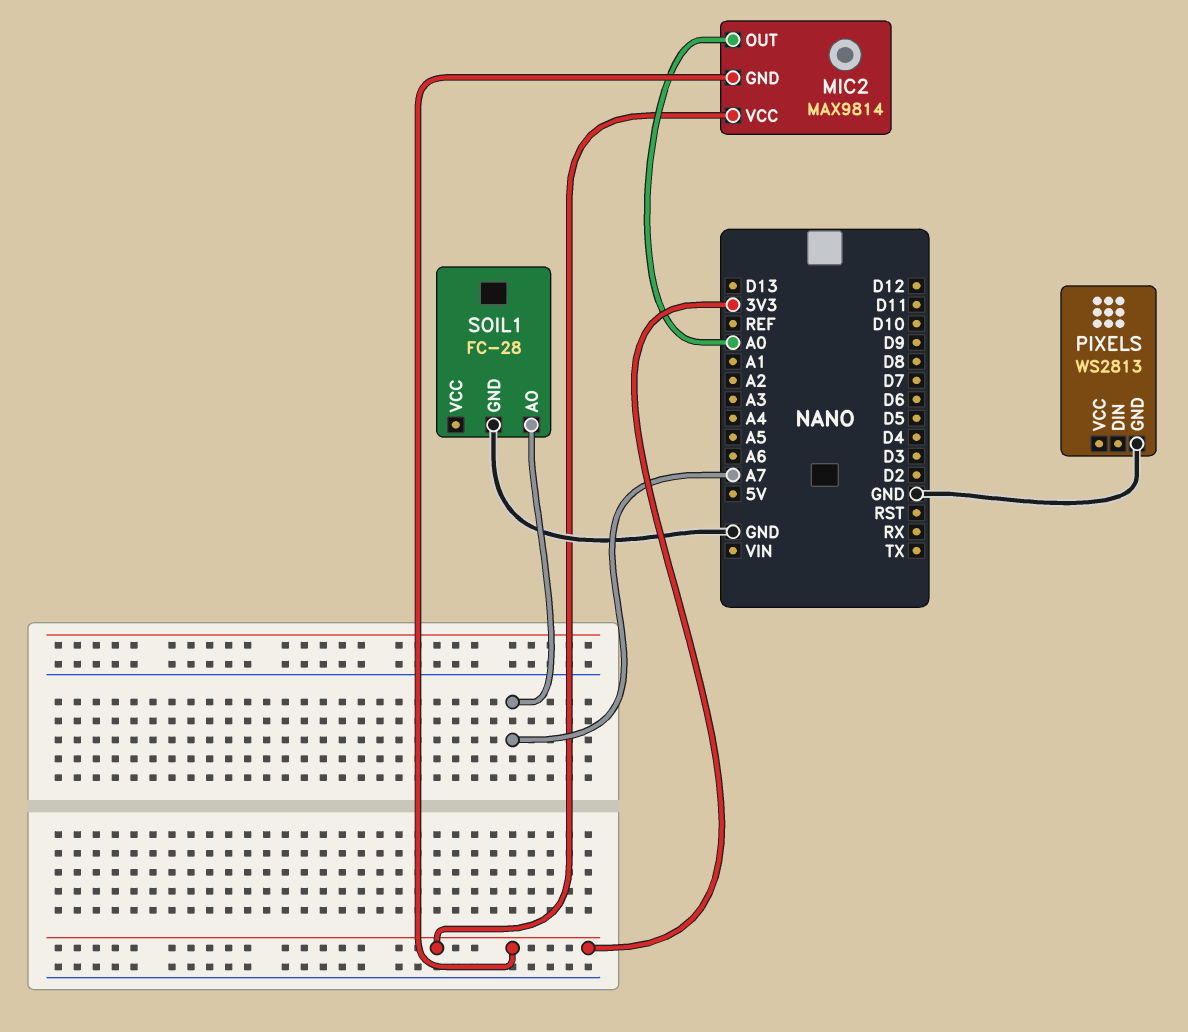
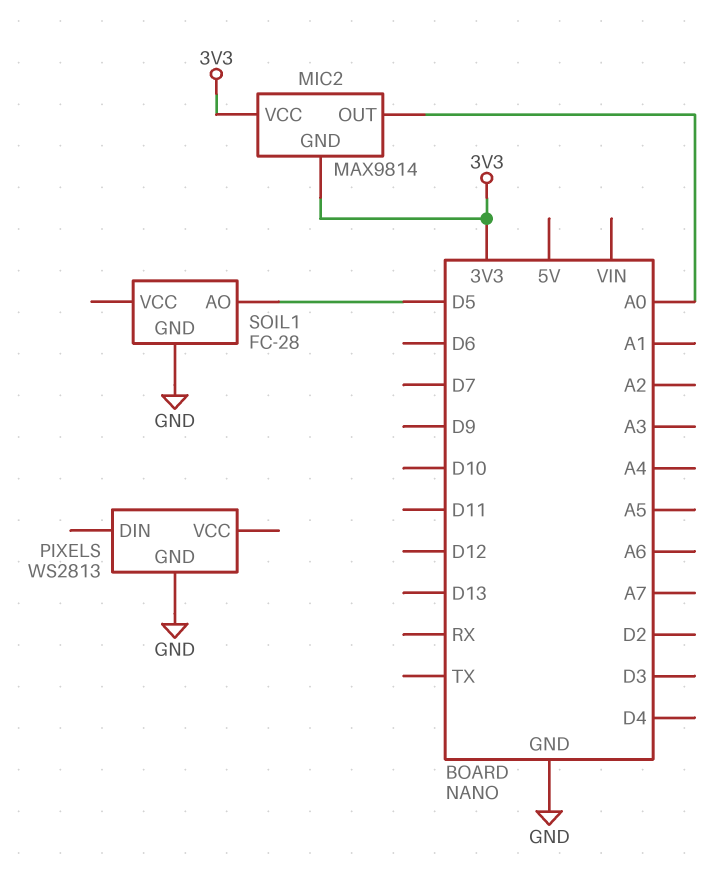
SOIL1 pin AO: A7 -> D5

